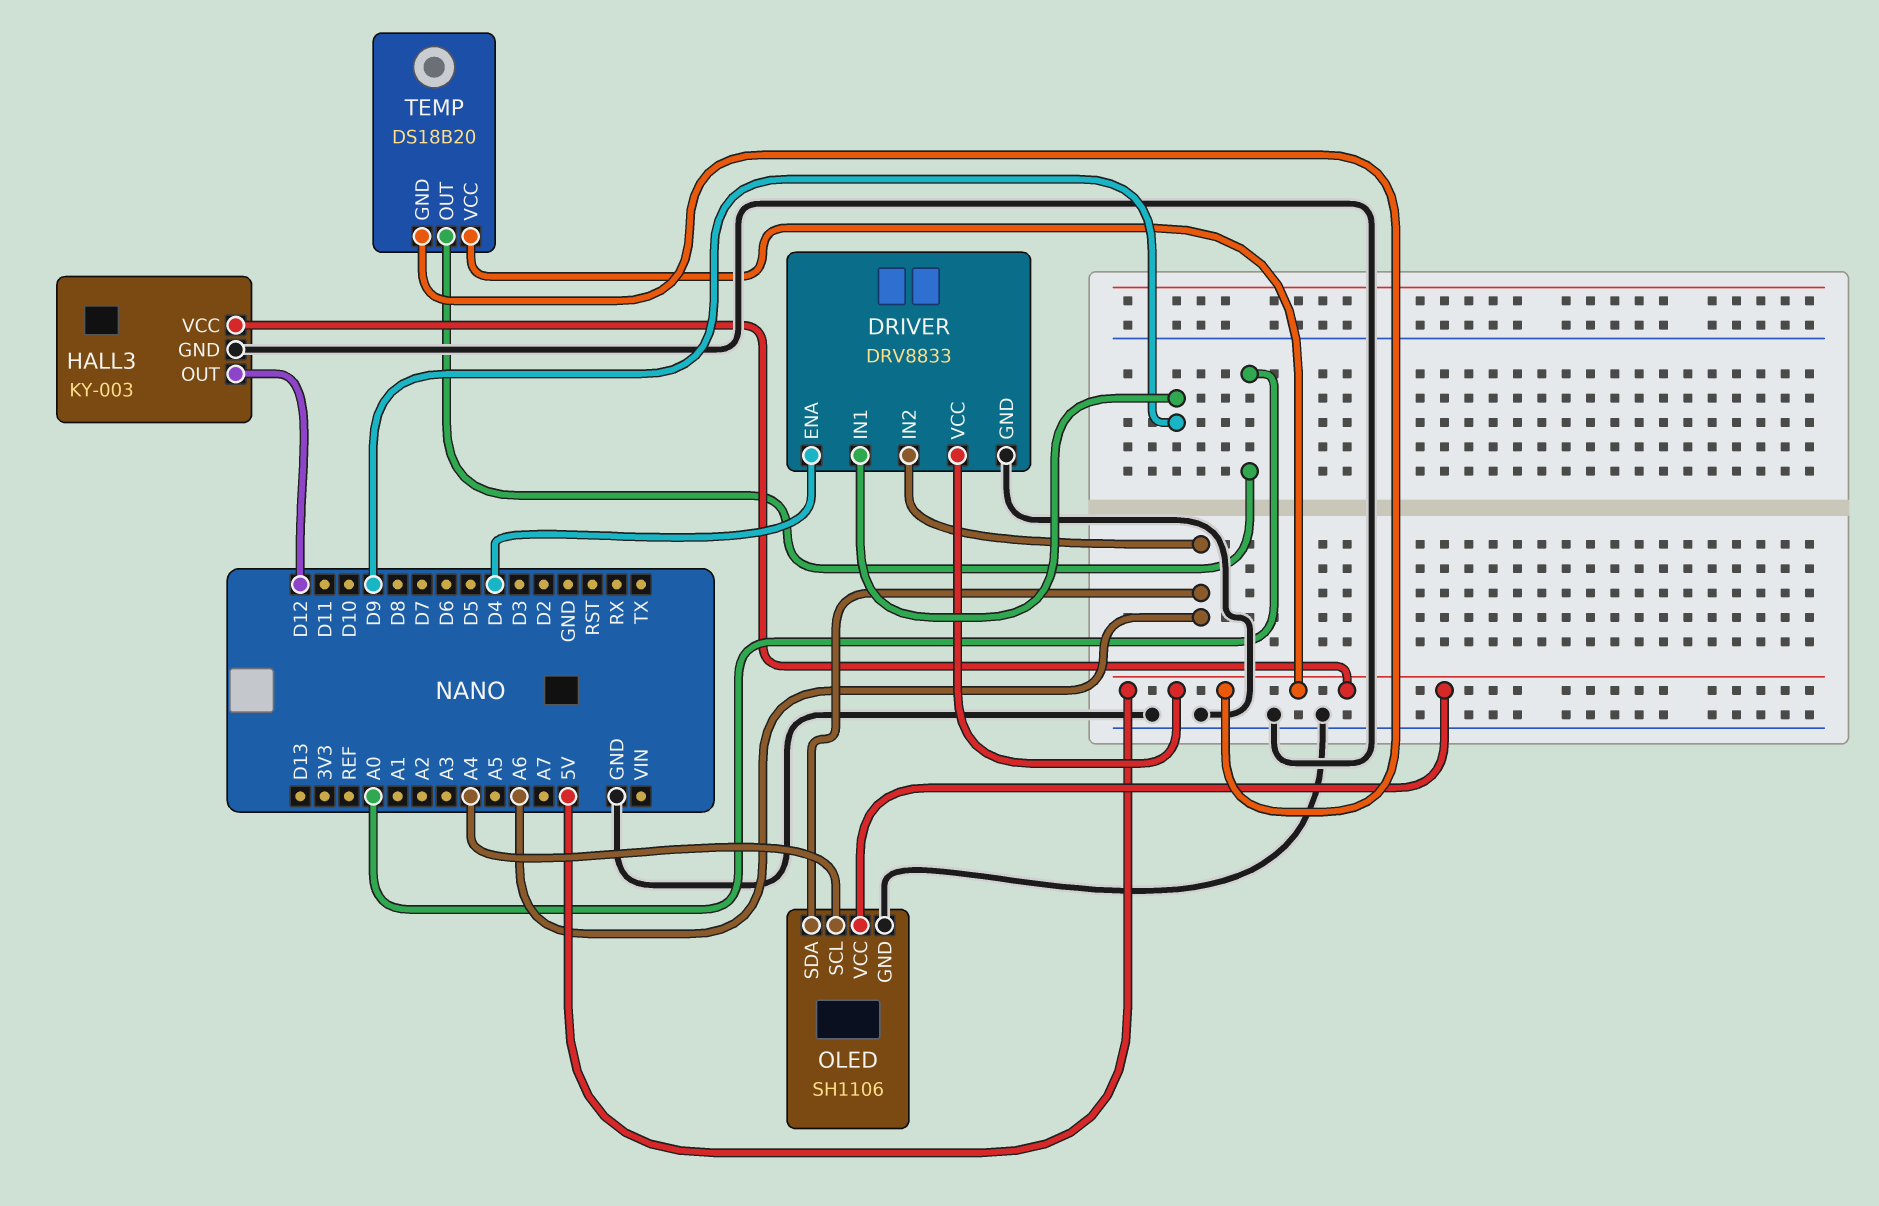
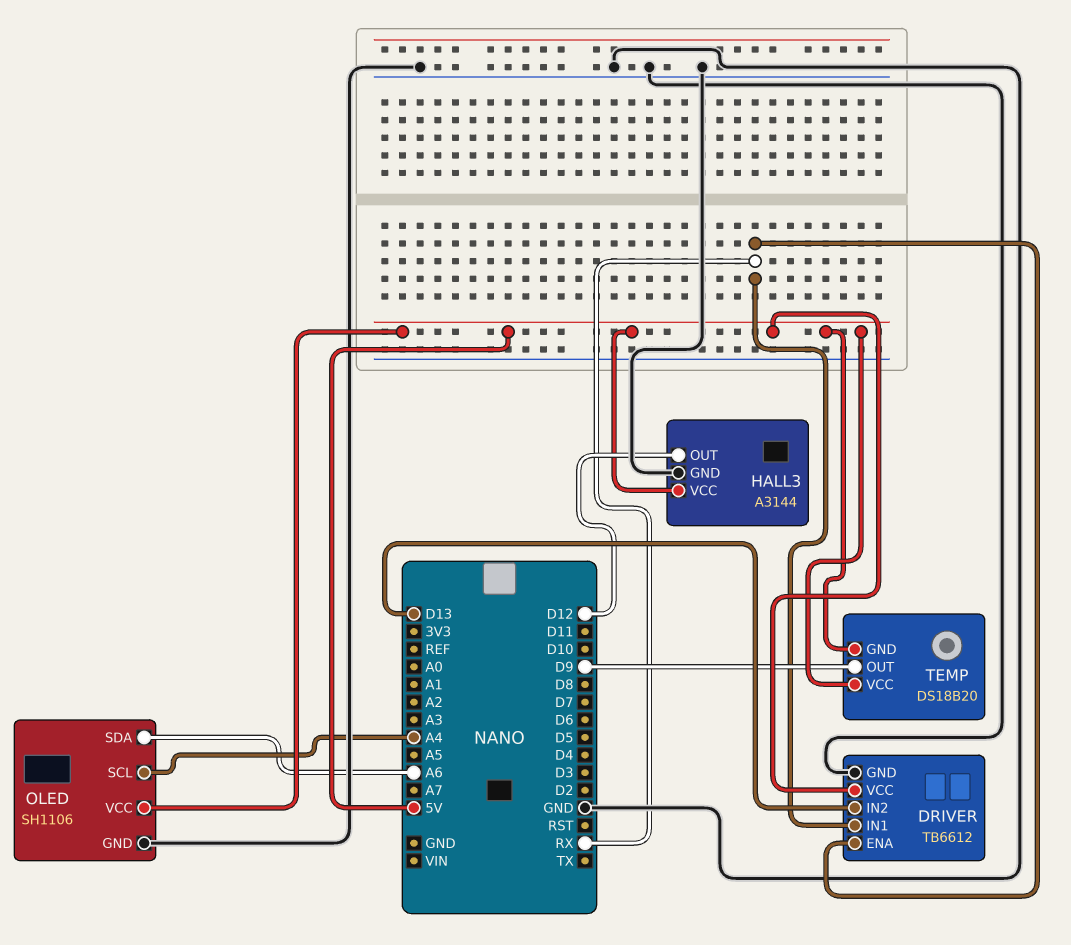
DRIVER: DRV8833 -> TB6612
DRIVER pin ENA: D4 -> RX
DRIVER pin IN1: D9 -> RX
DRIVER pin IN2: A6 -> D13
HALL3: KY-003 -> A3144
TEMP pin OUT: A0 -> D9

